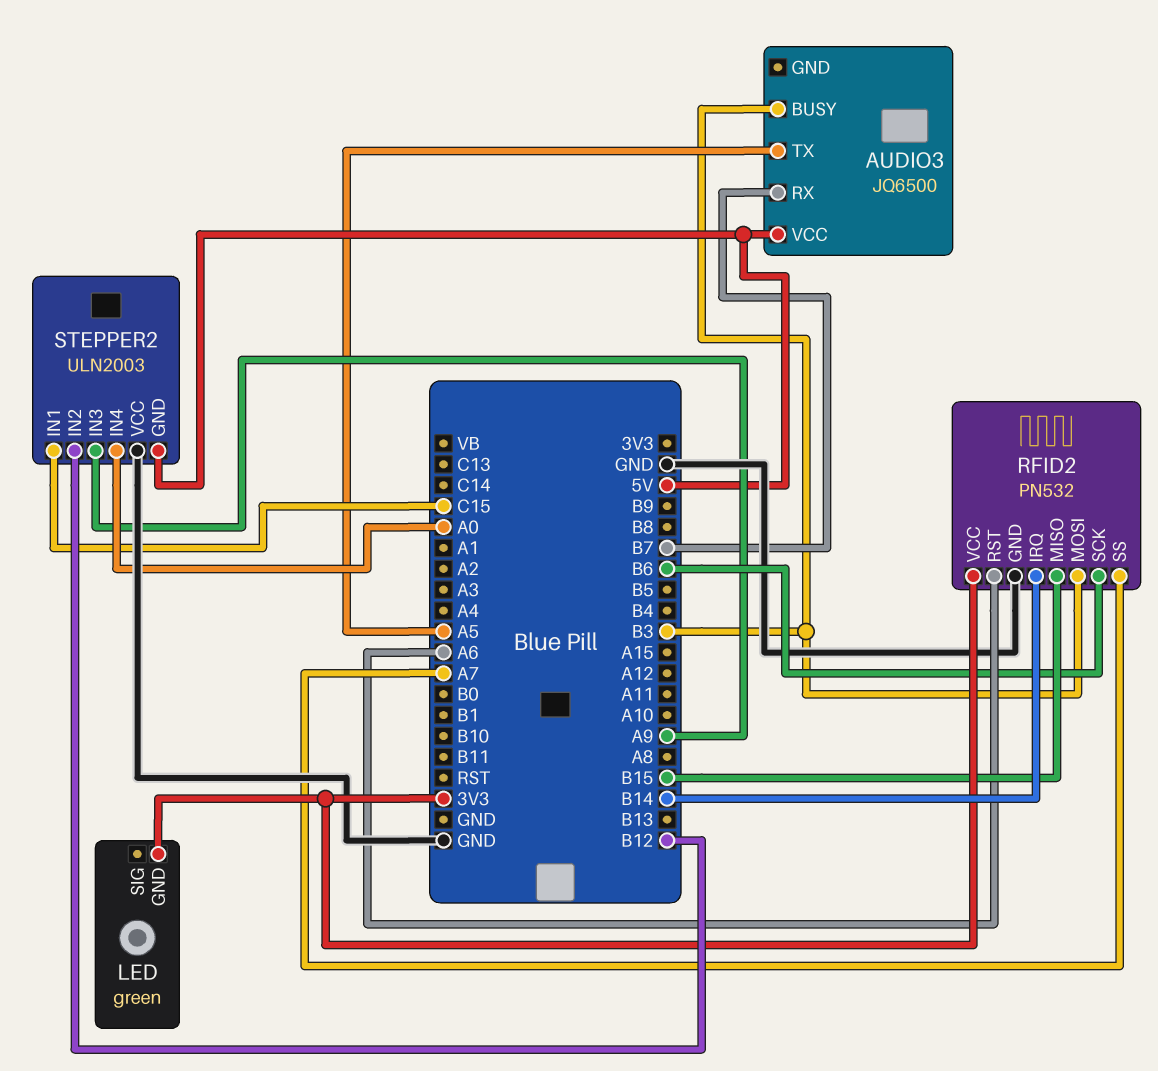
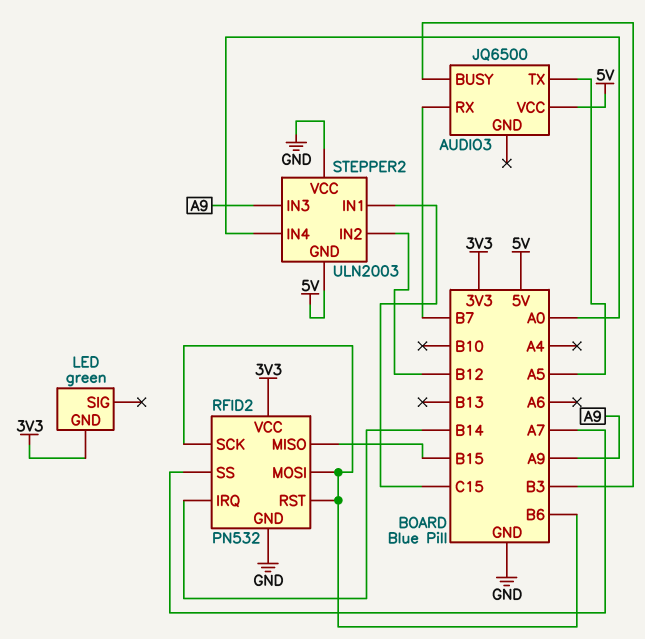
RFID2 pin MOSI: B3 -> B6
RFID2 pin RST: A6 -> B6

